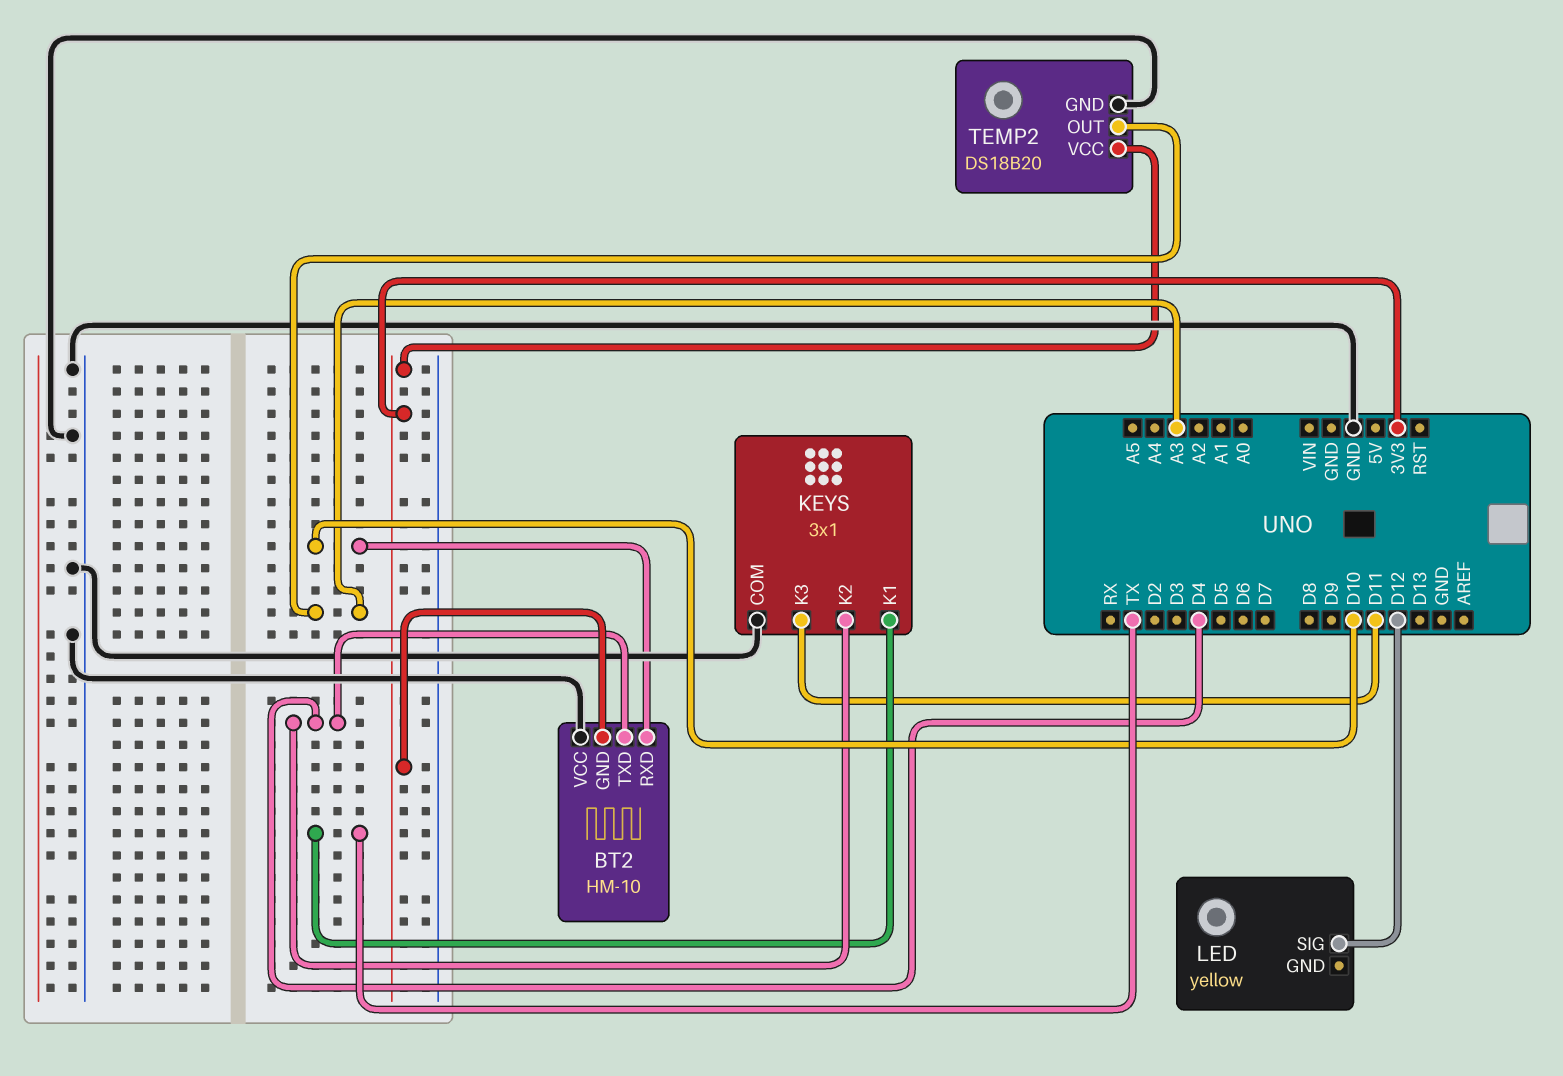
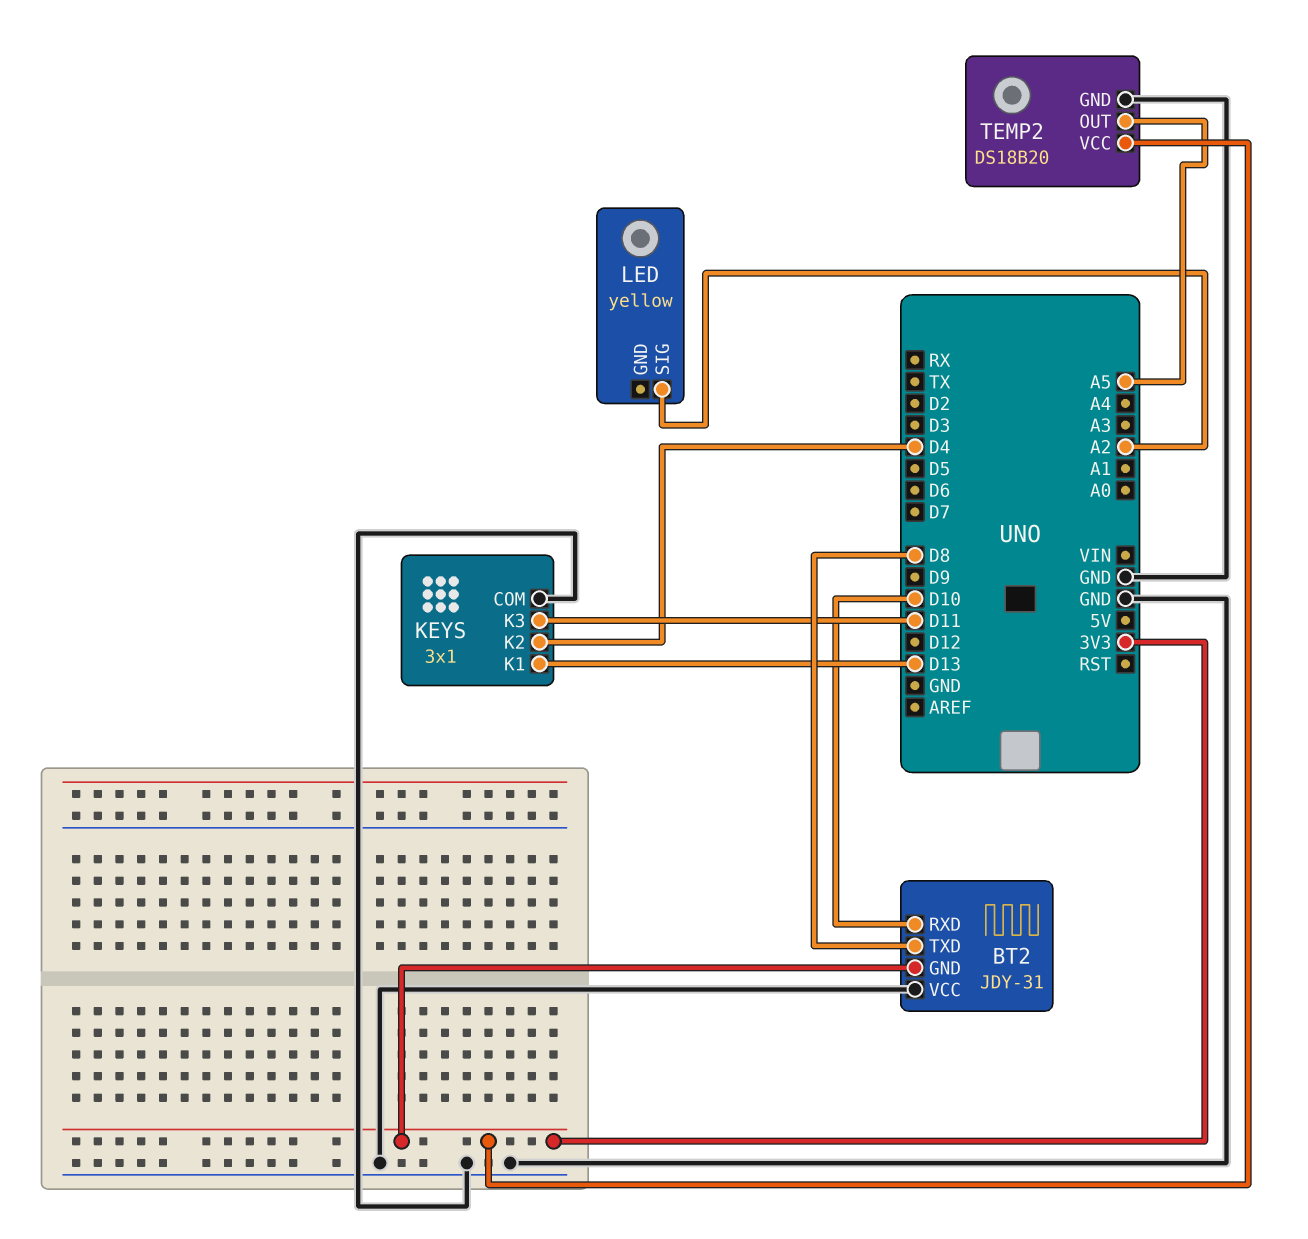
BT2: HM-10 -> JDY-31
BT2 pin TXD: D4 -> D8
KEYS pin K1: TX -> D13
LED pin SIG: D12 -> A2
TEMP2 pin OUT: A3 -> A5

